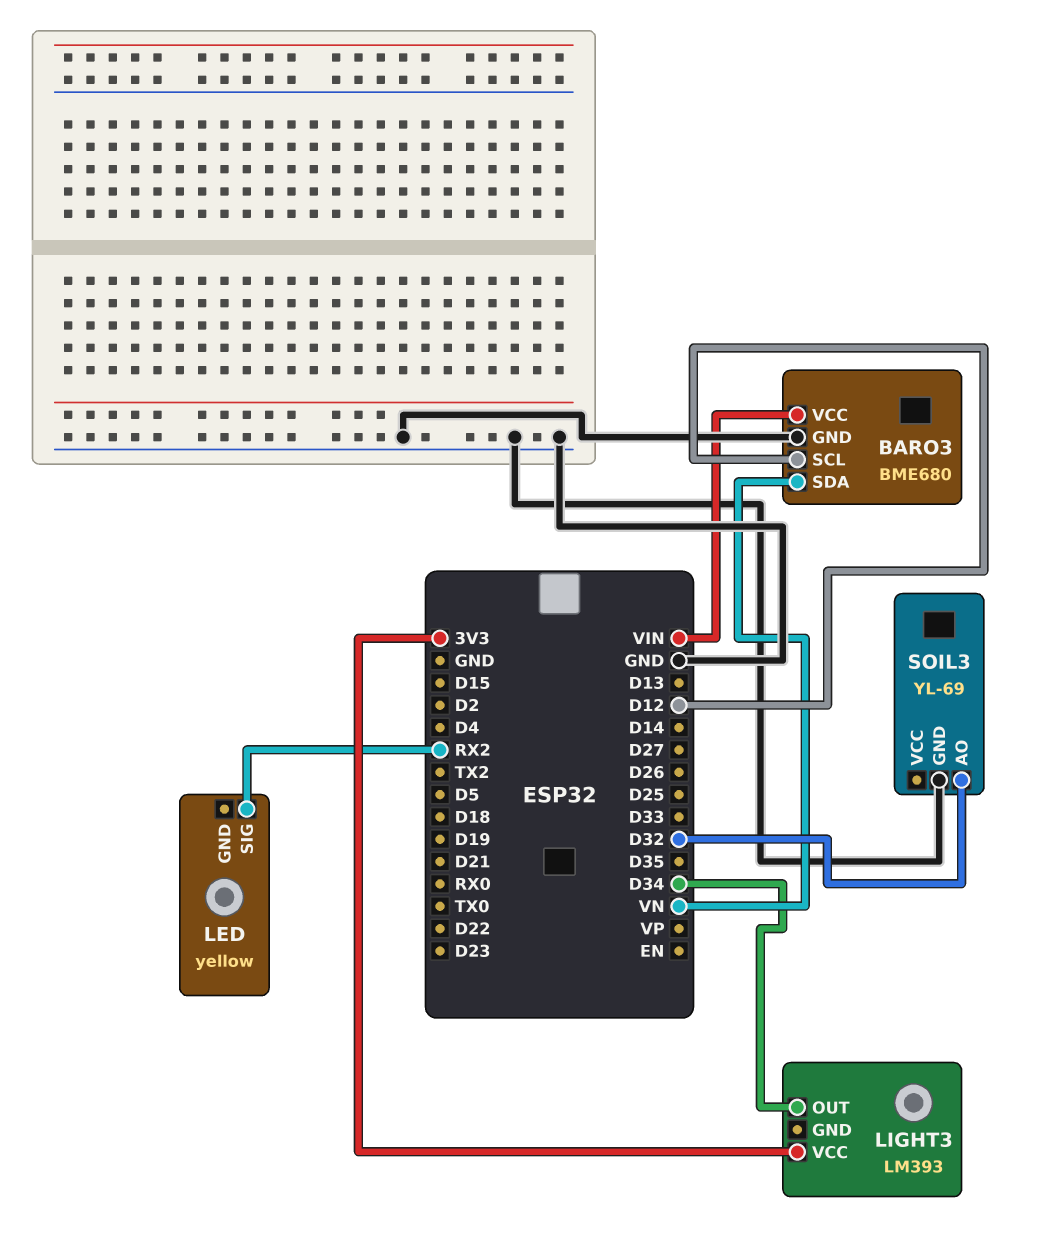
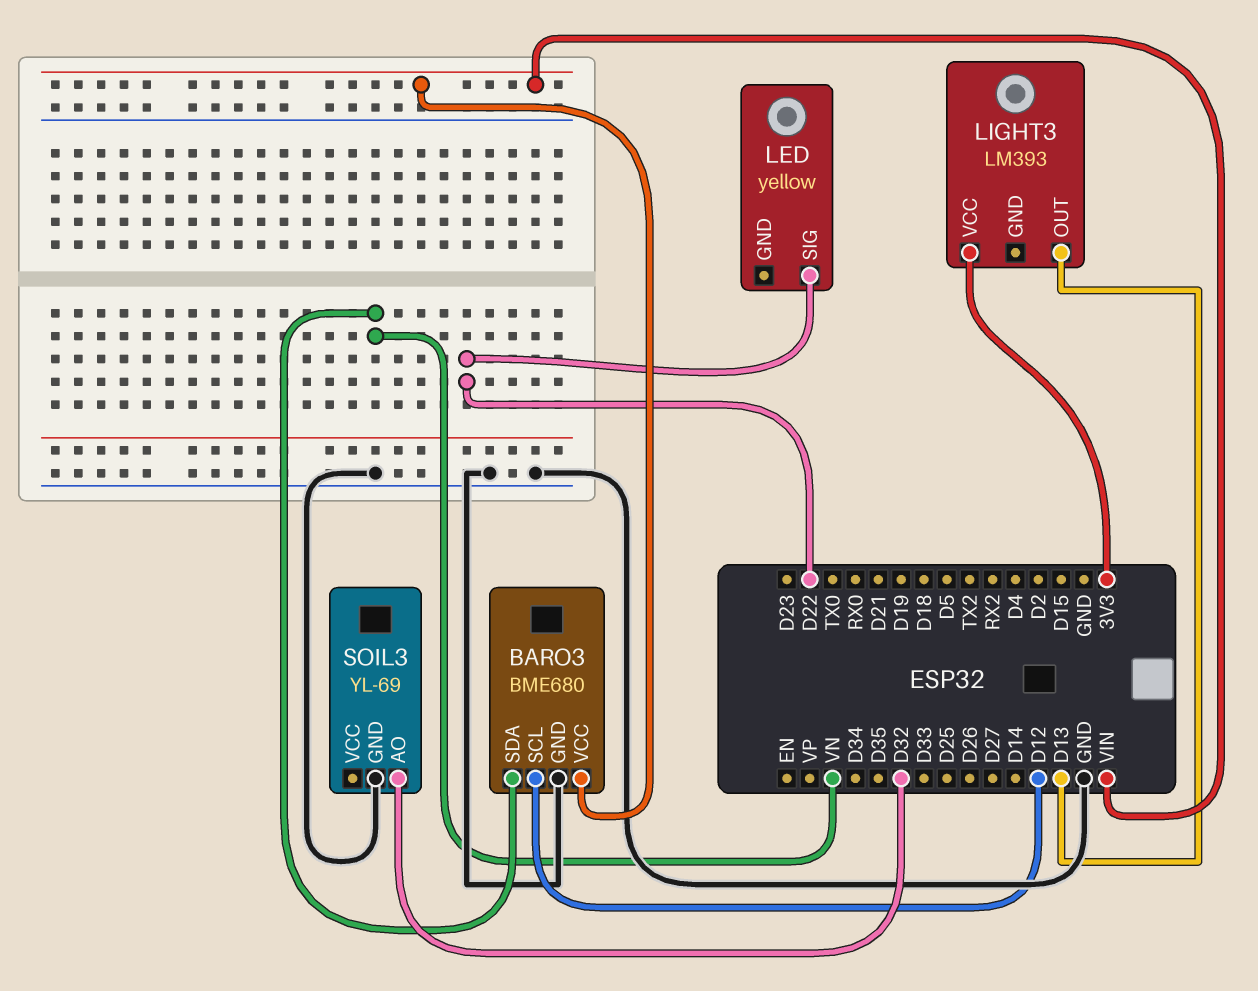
LED pin SIG: RX2 -> D22
LIGHT3 pin OUT: D34 -> D13

